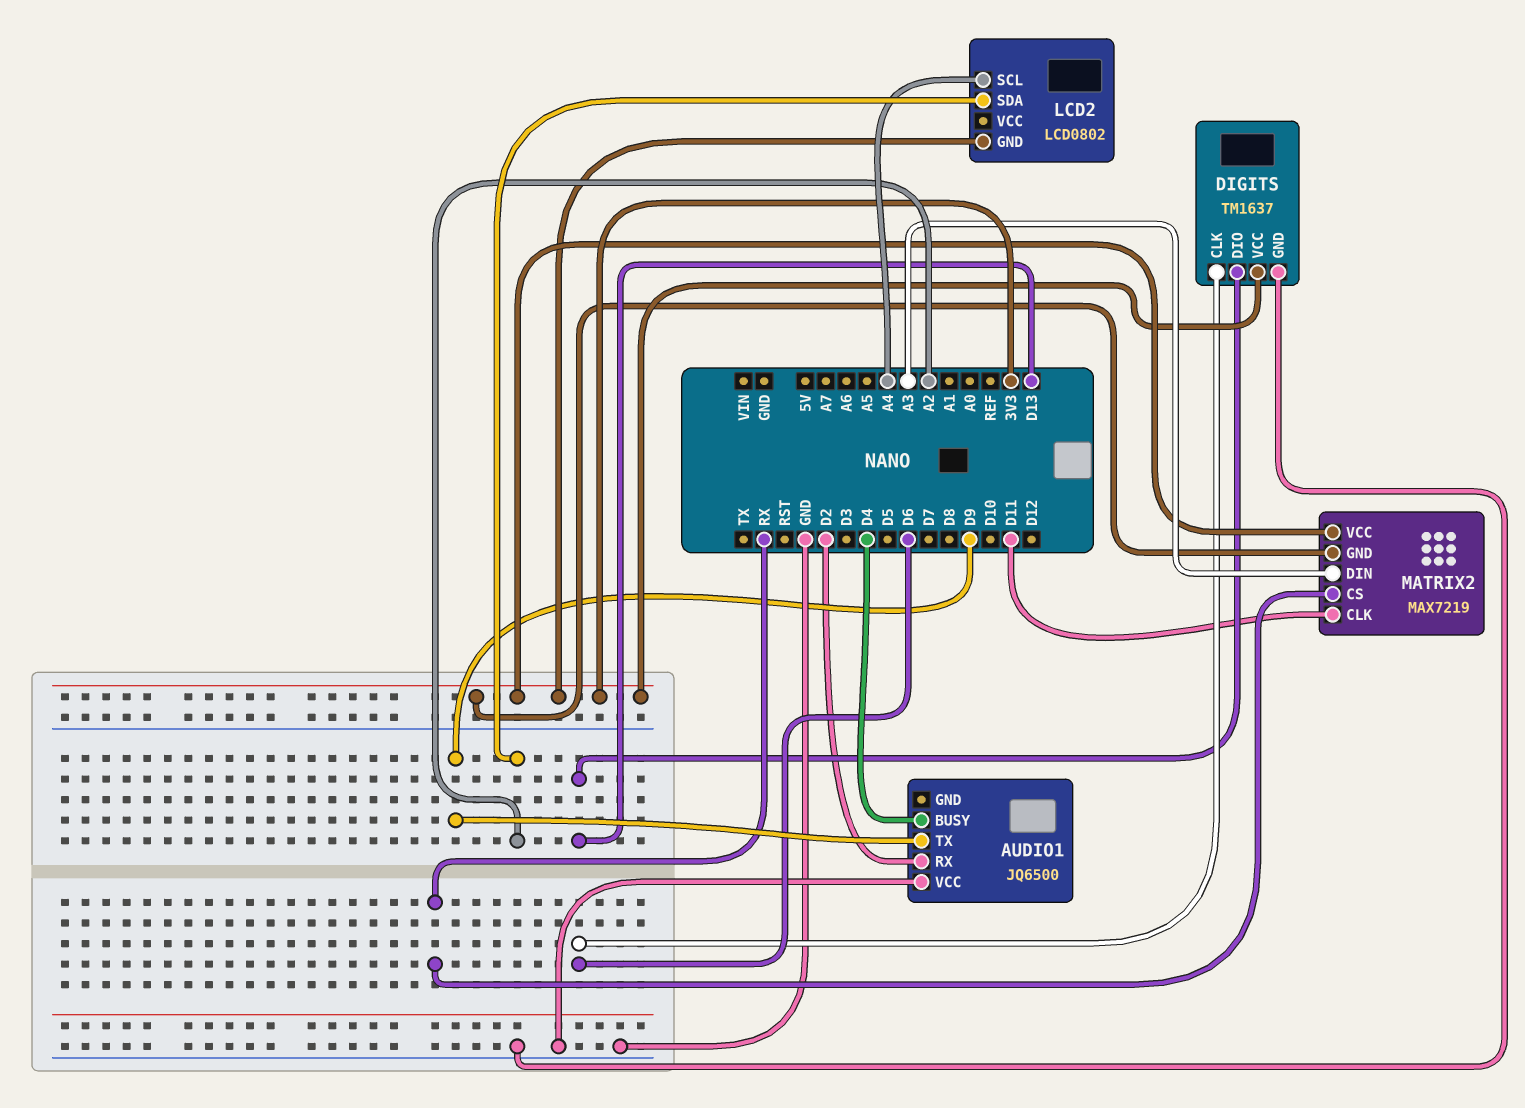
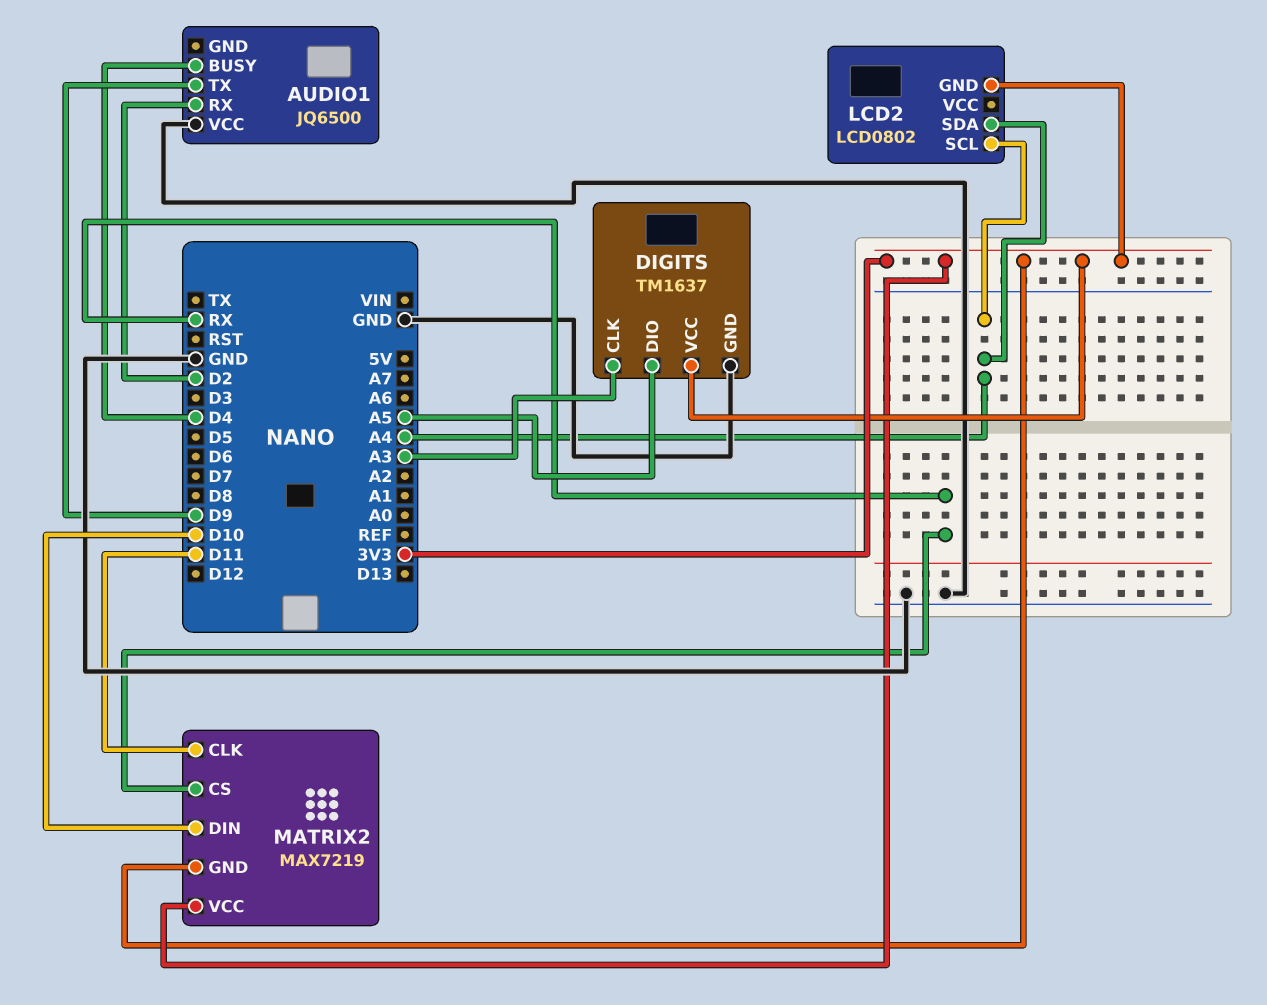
DIGITS pin CLK: D6 -> A3
DIGITS pin DIO: D13 -> A5
LCD2 pin SDA: A2 -> A4
MATRIX2 pin DIN: A3 -> D10

